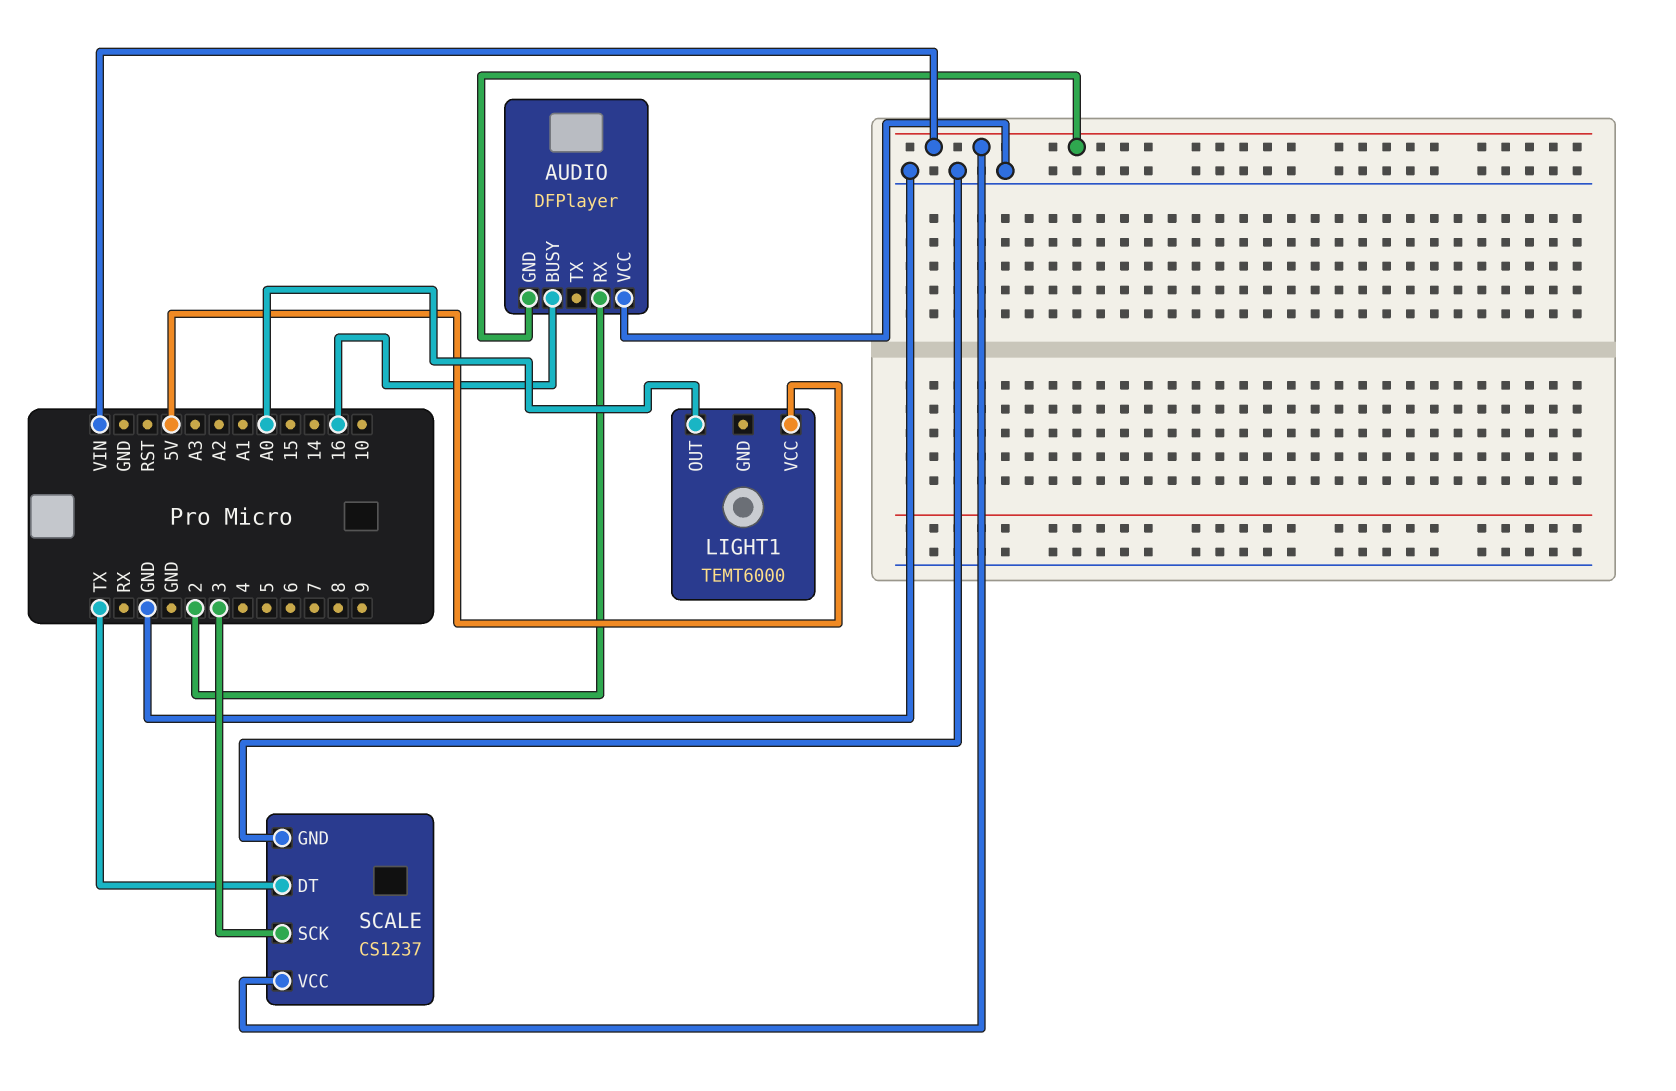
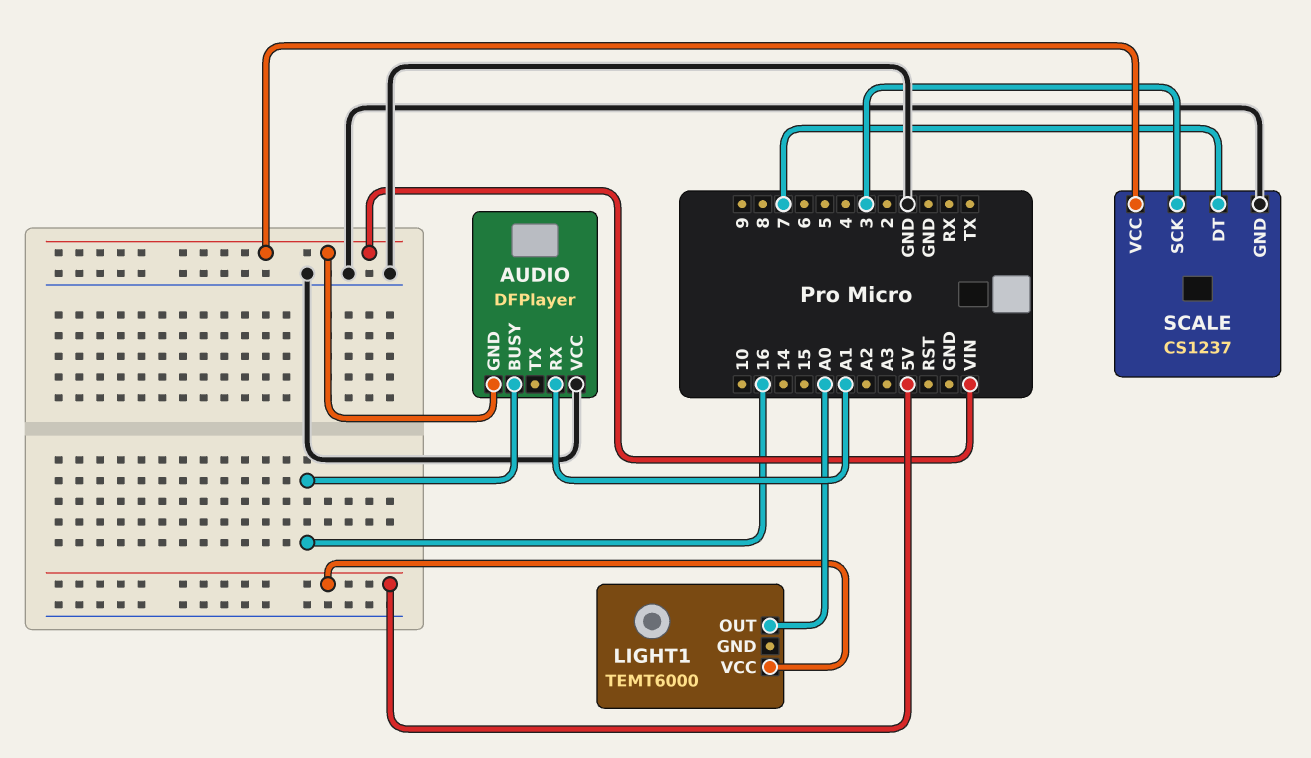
AUDIO pin RX: 2 -> A1
SCALE pin DT: TX -> 7

